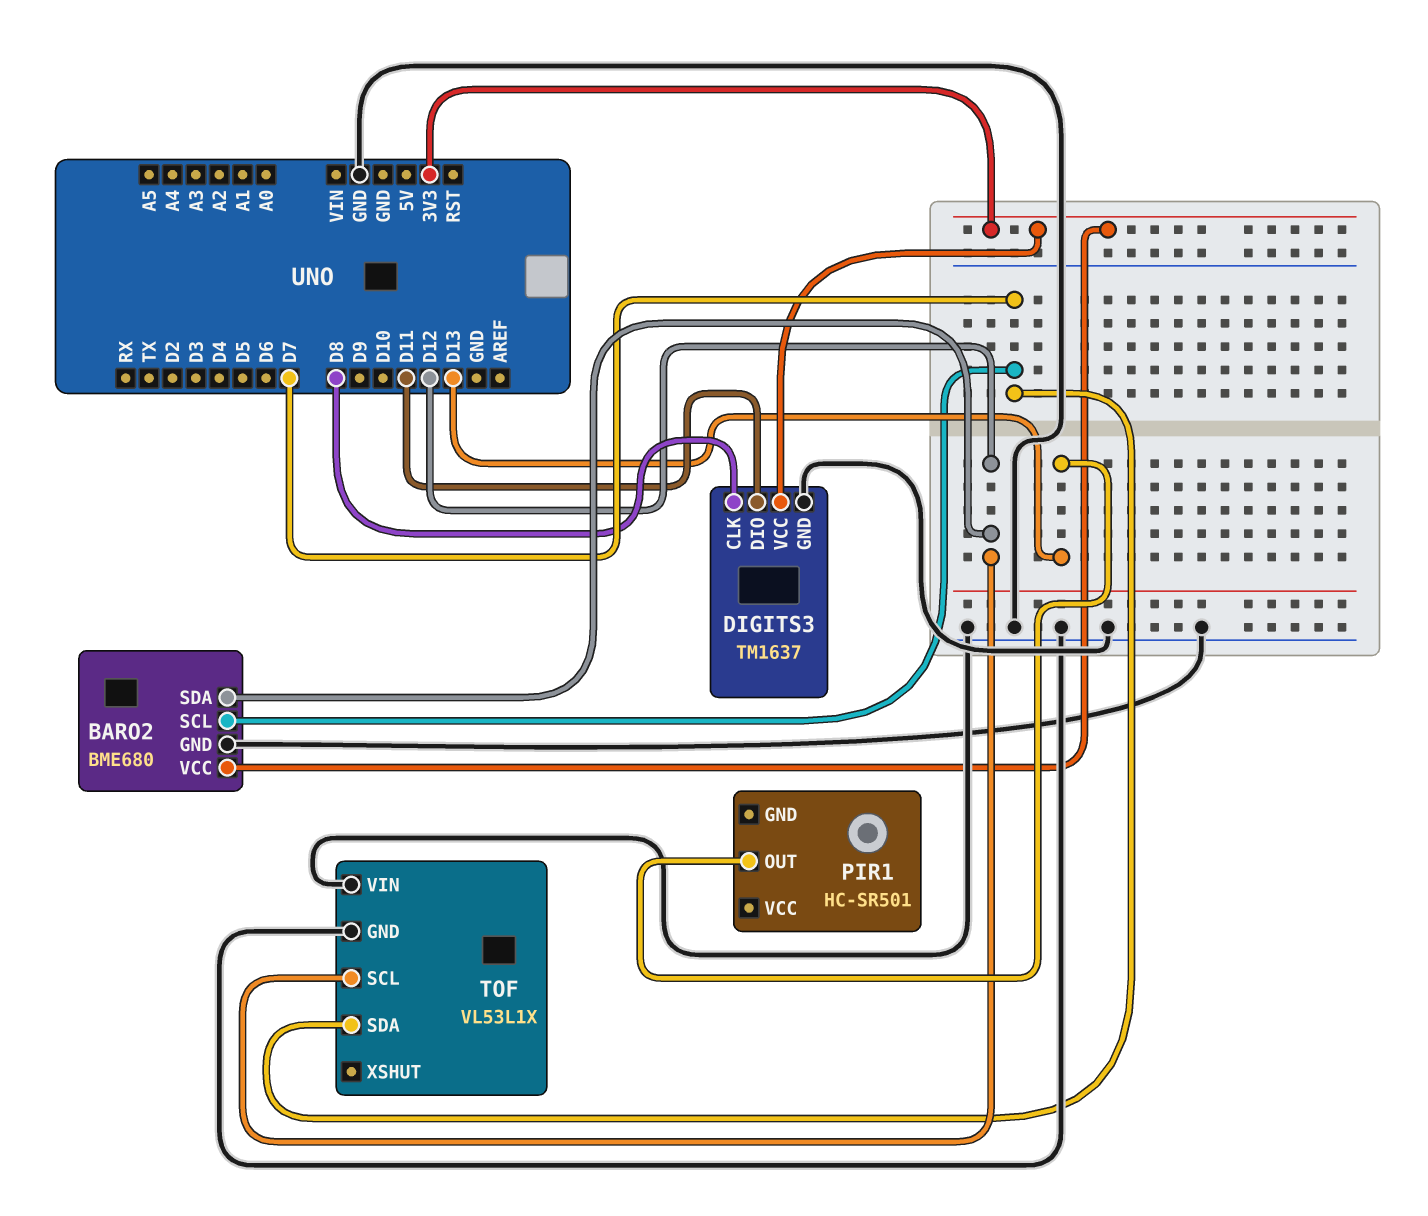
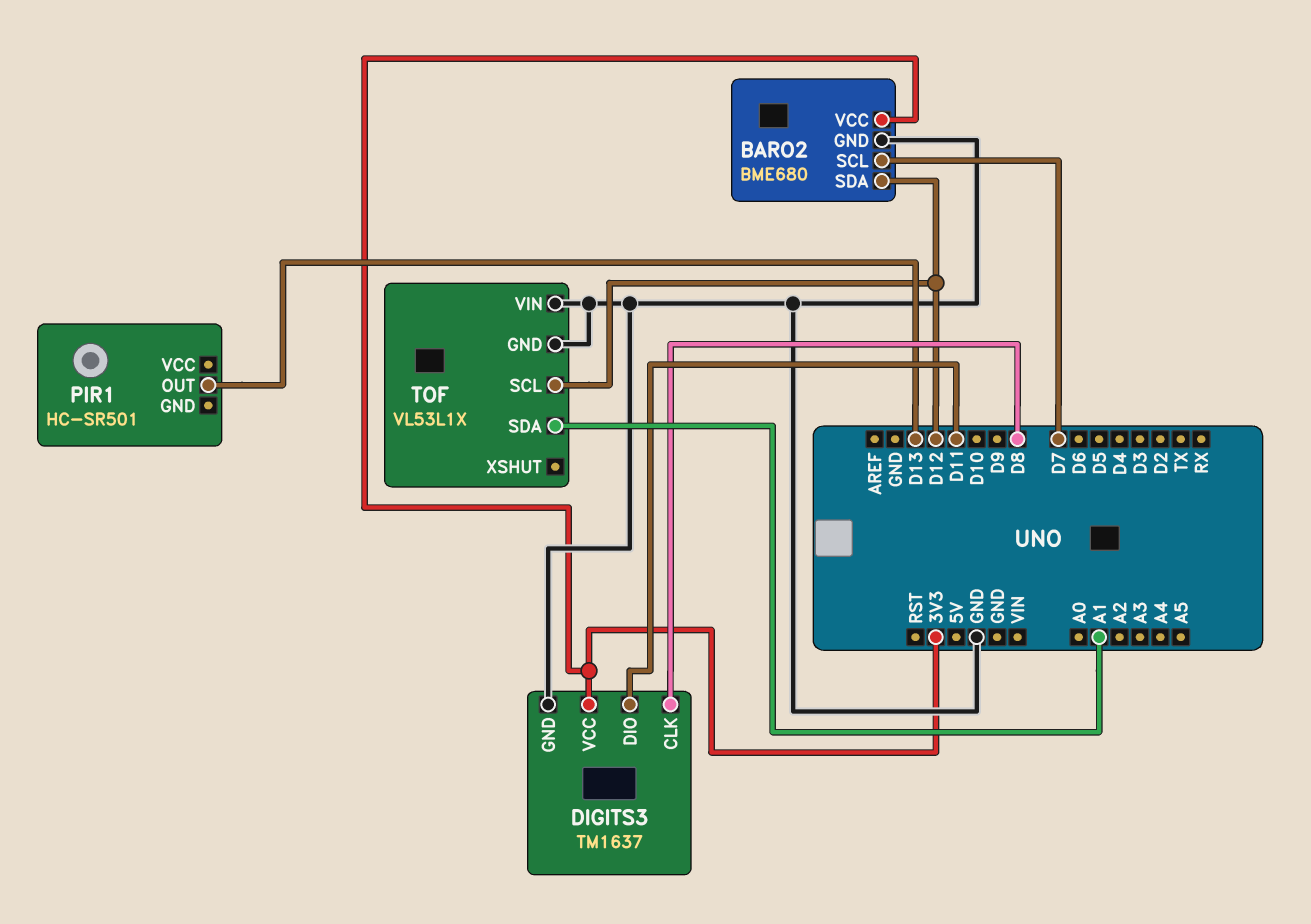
TOF pin SDA: D7 -> A1

